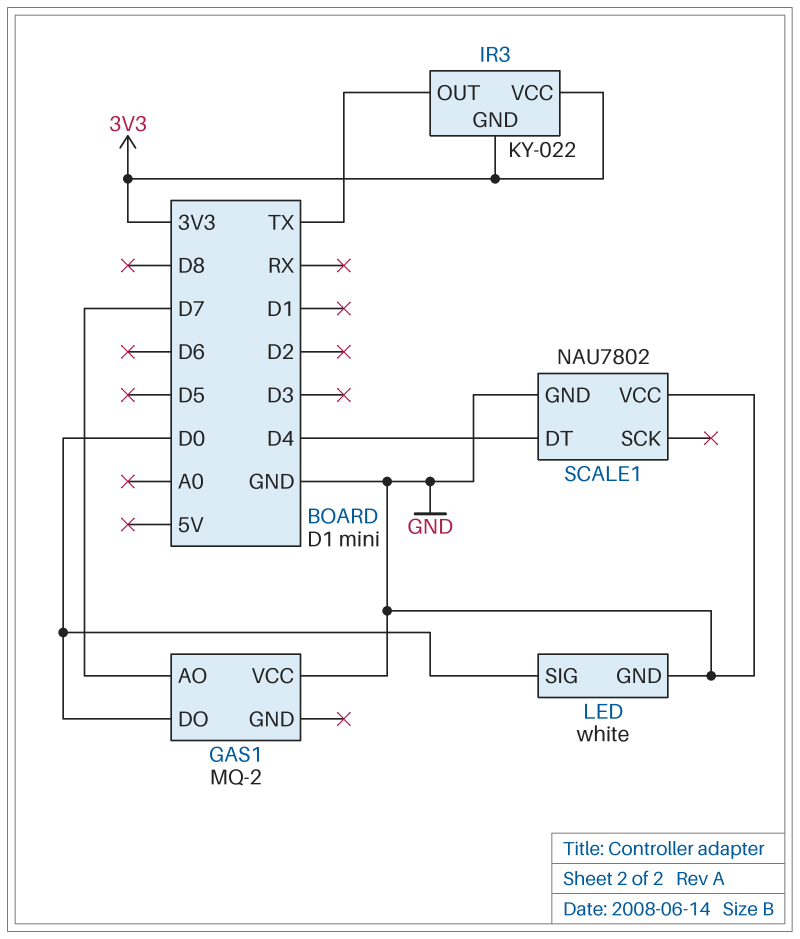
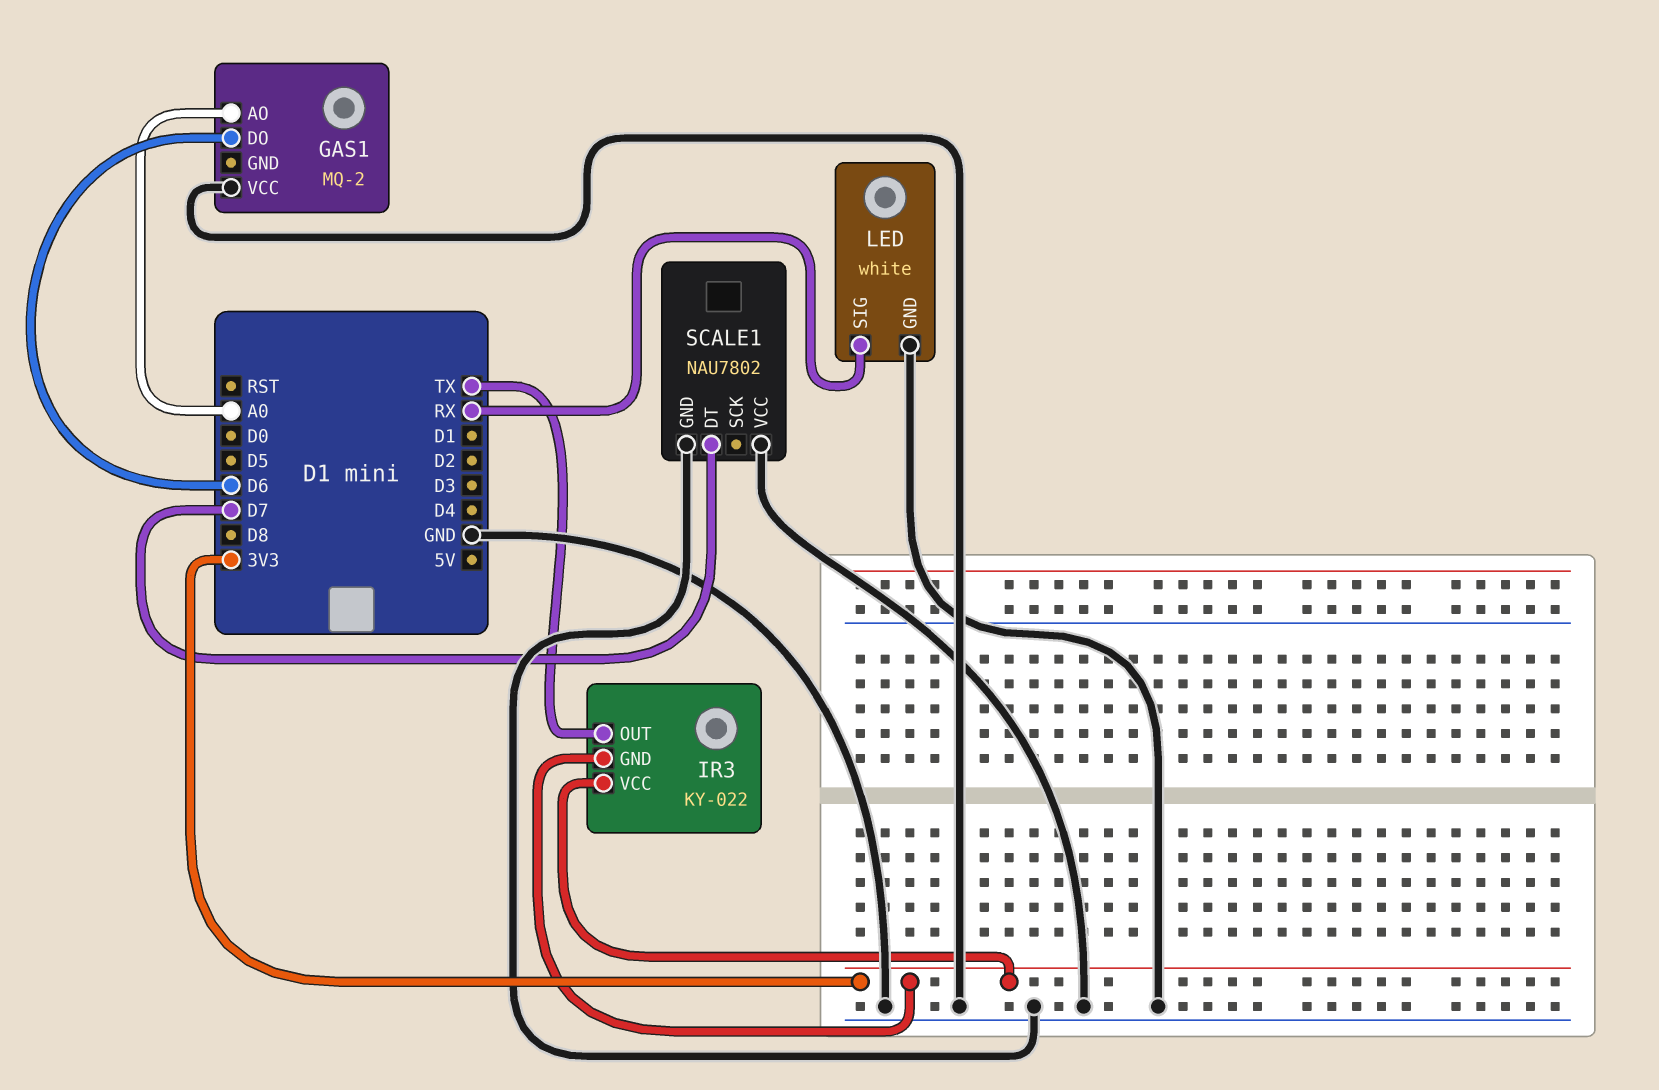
GAS1 pin AO: D7 -> A0
GAS1 pin DO: D0 -> D6
LED pin SIG: D0 -> RX
SCALE1 pin DT: D4 -> D7

